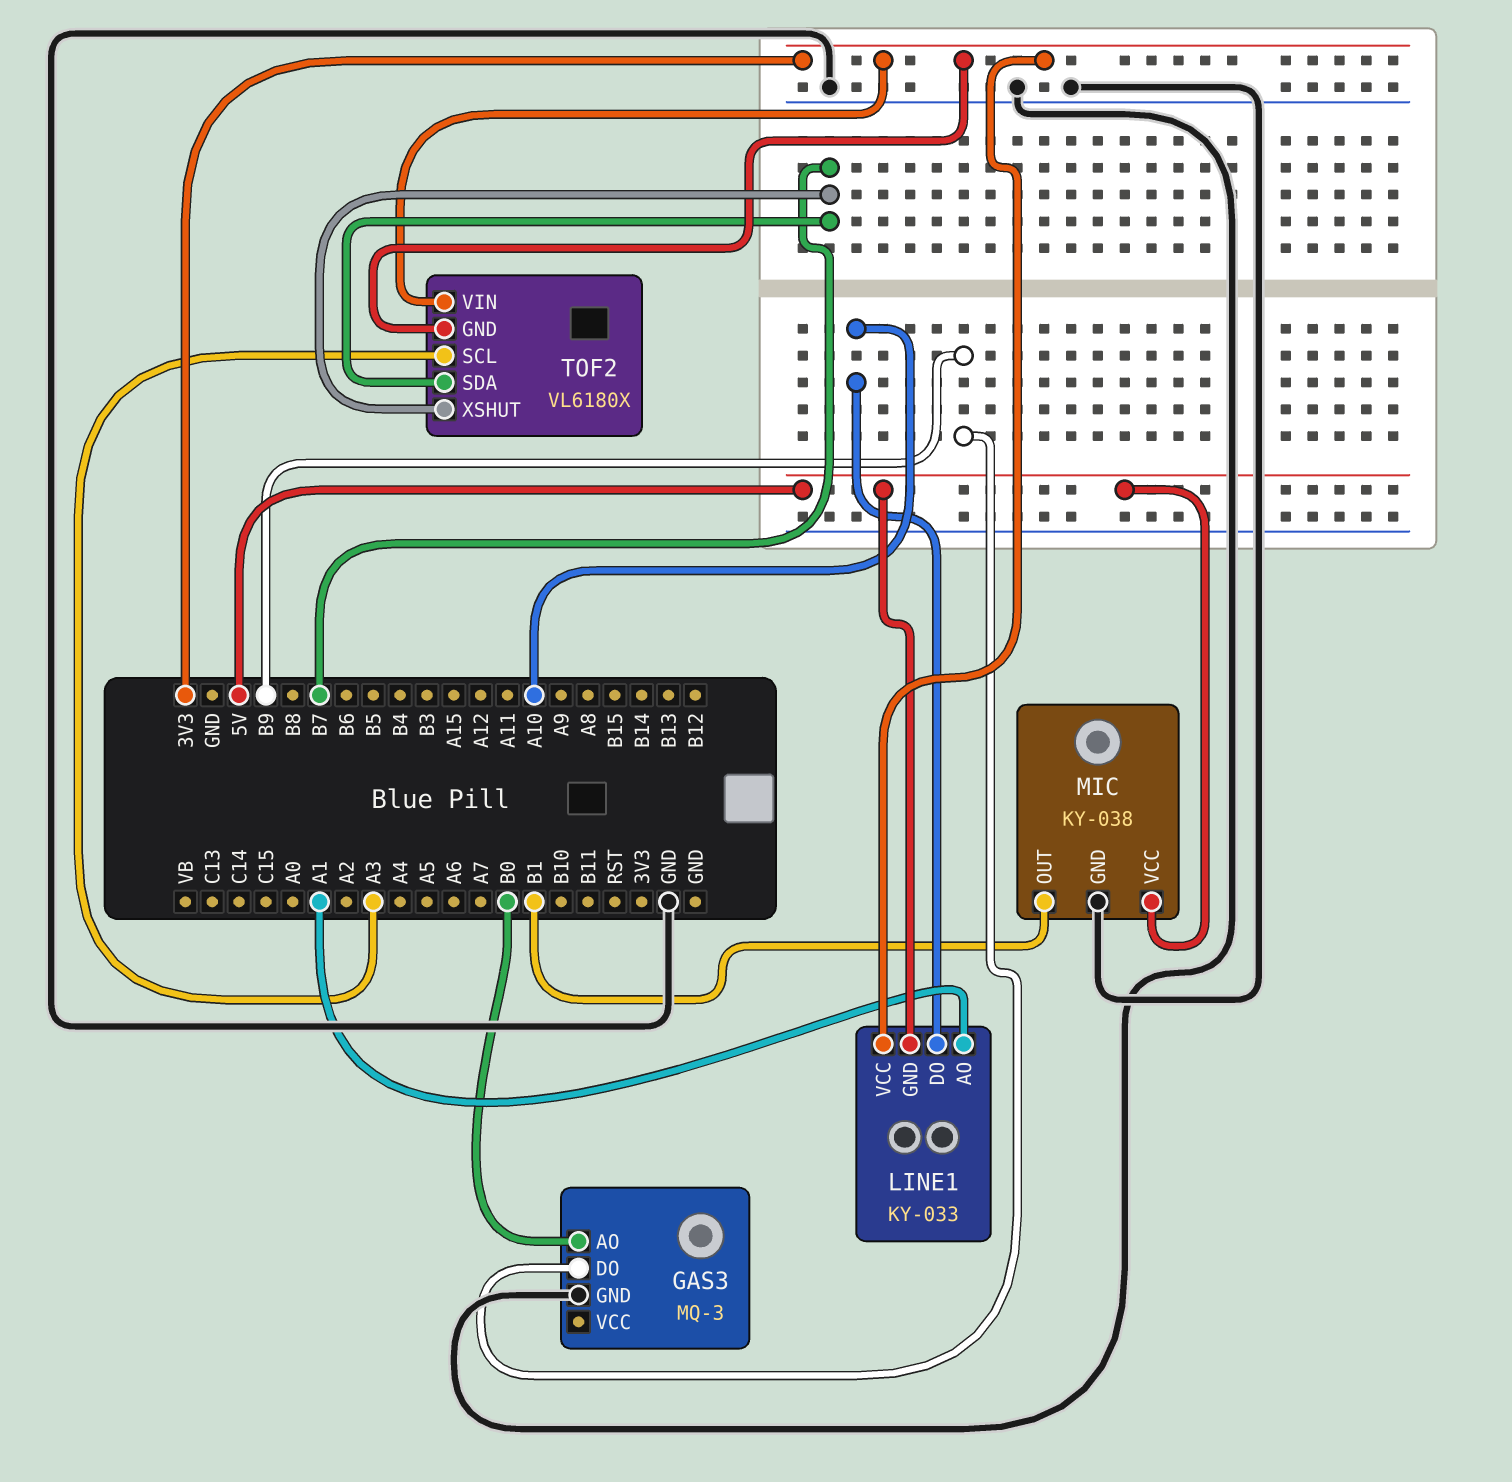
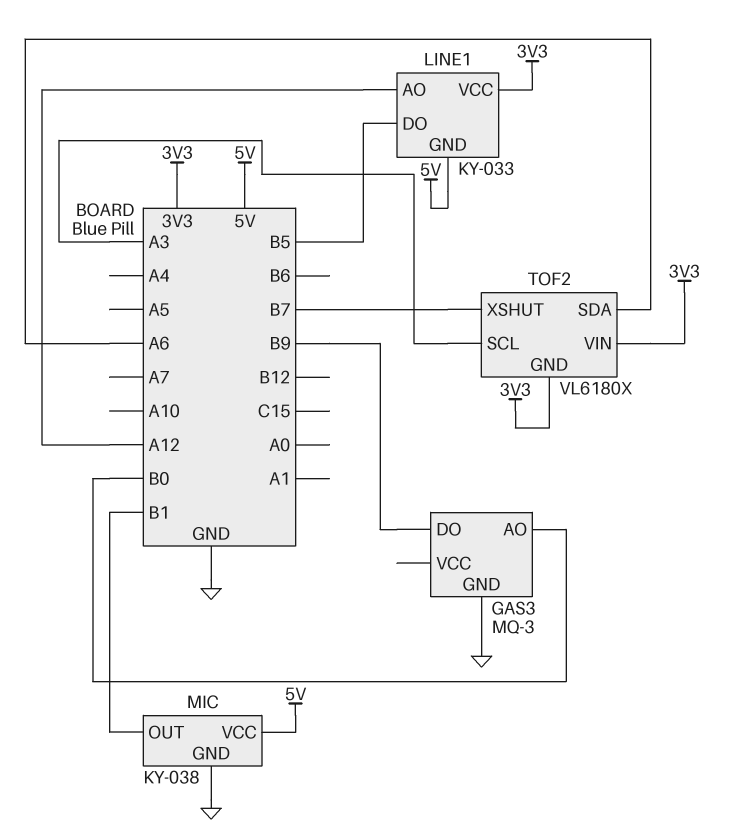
LINE1 pin AO: A1 -> A12
LINE1 pin DO: A10 -> B5
TOF2 pin SDA: B7 -> A6

